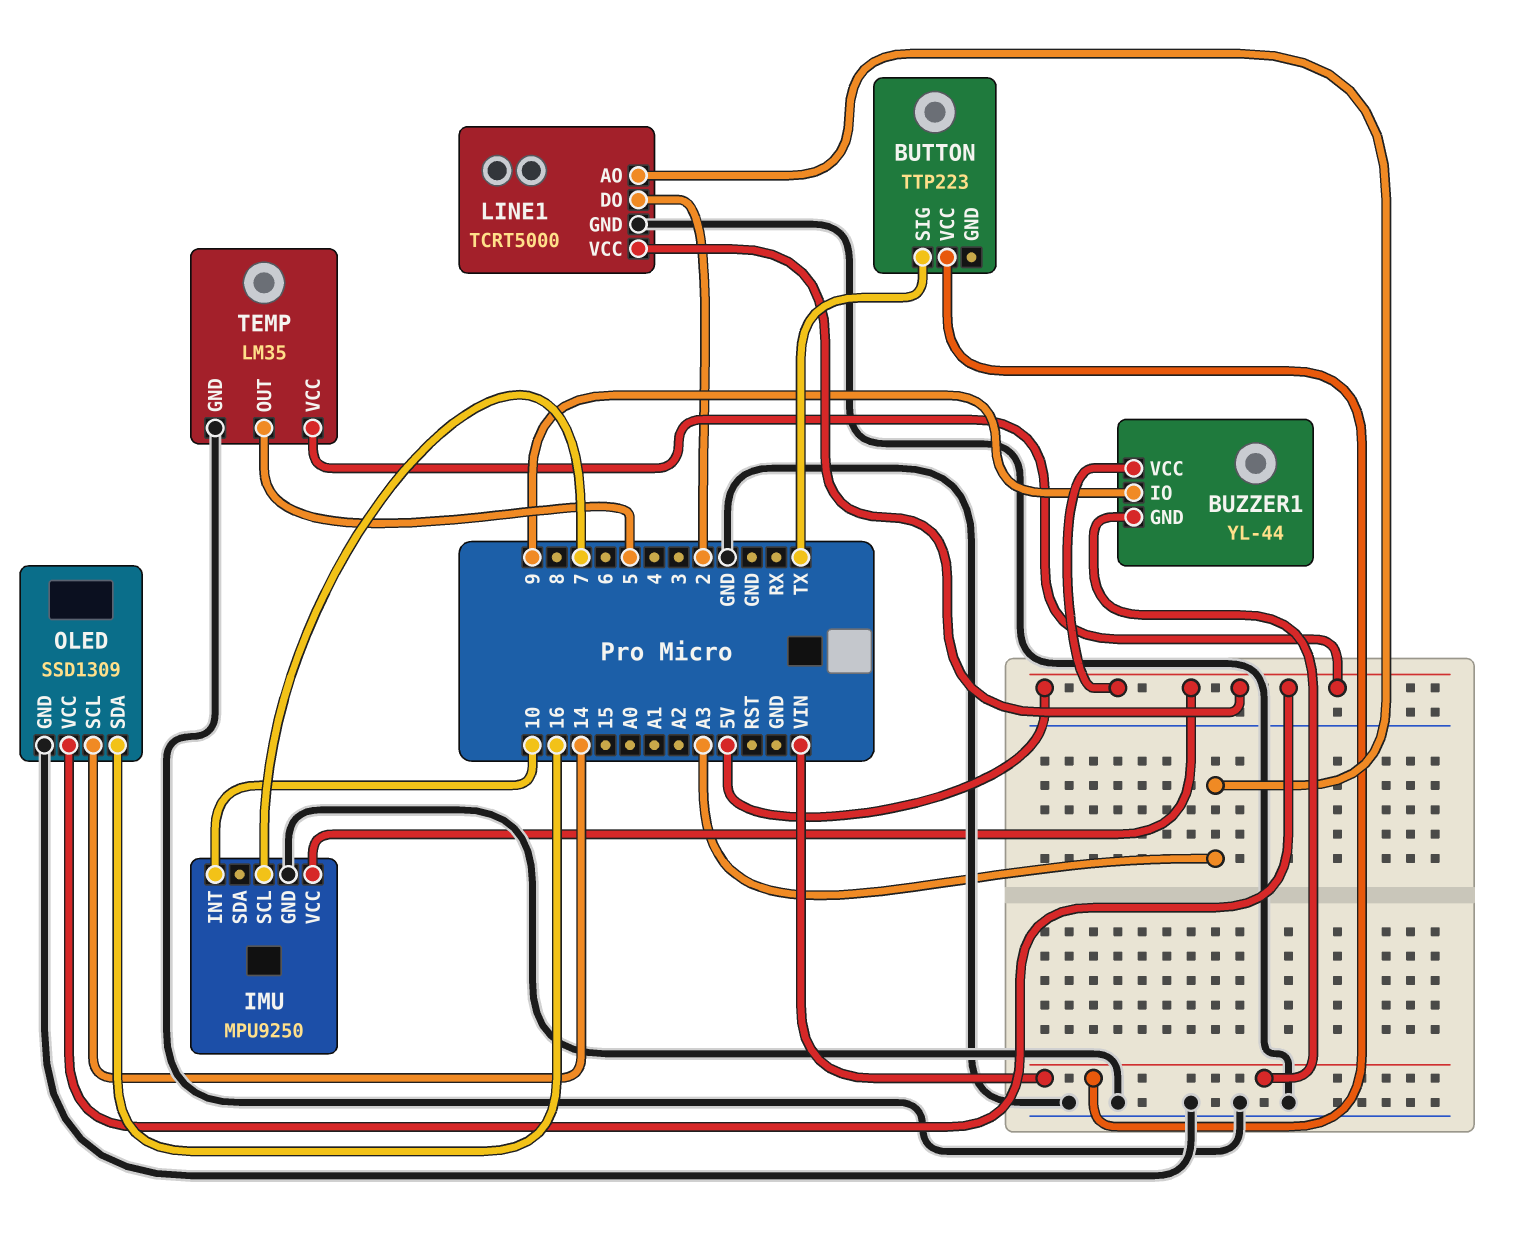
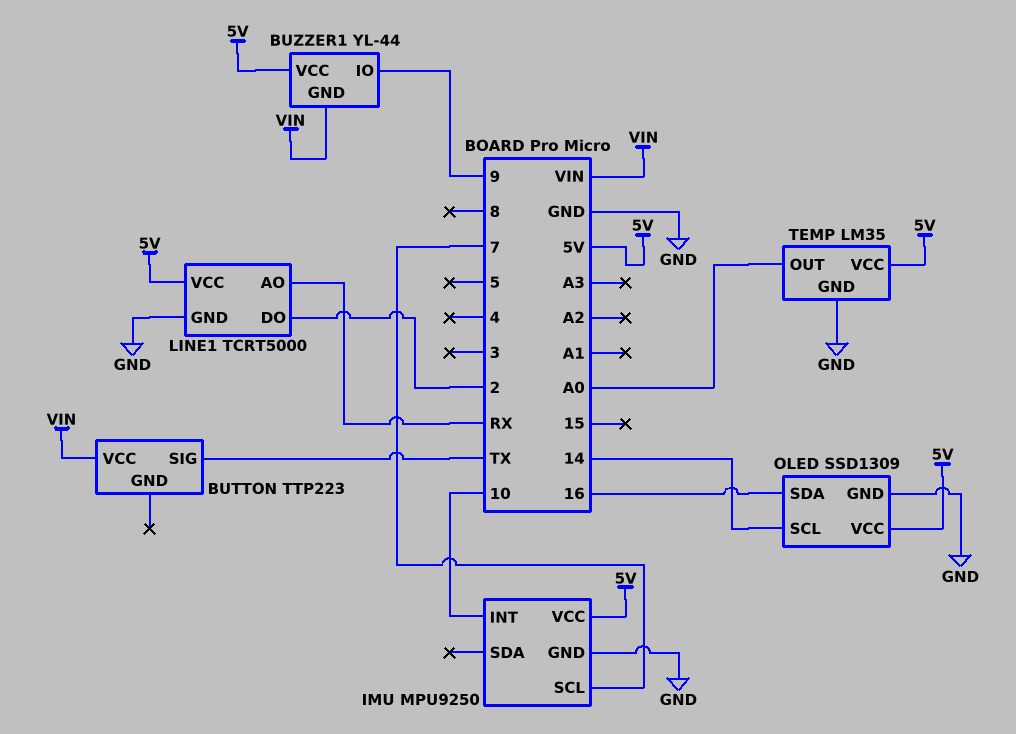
LINE1 pin AO: A3 -> RX
TEMP pin OUT: 5 -> A0

